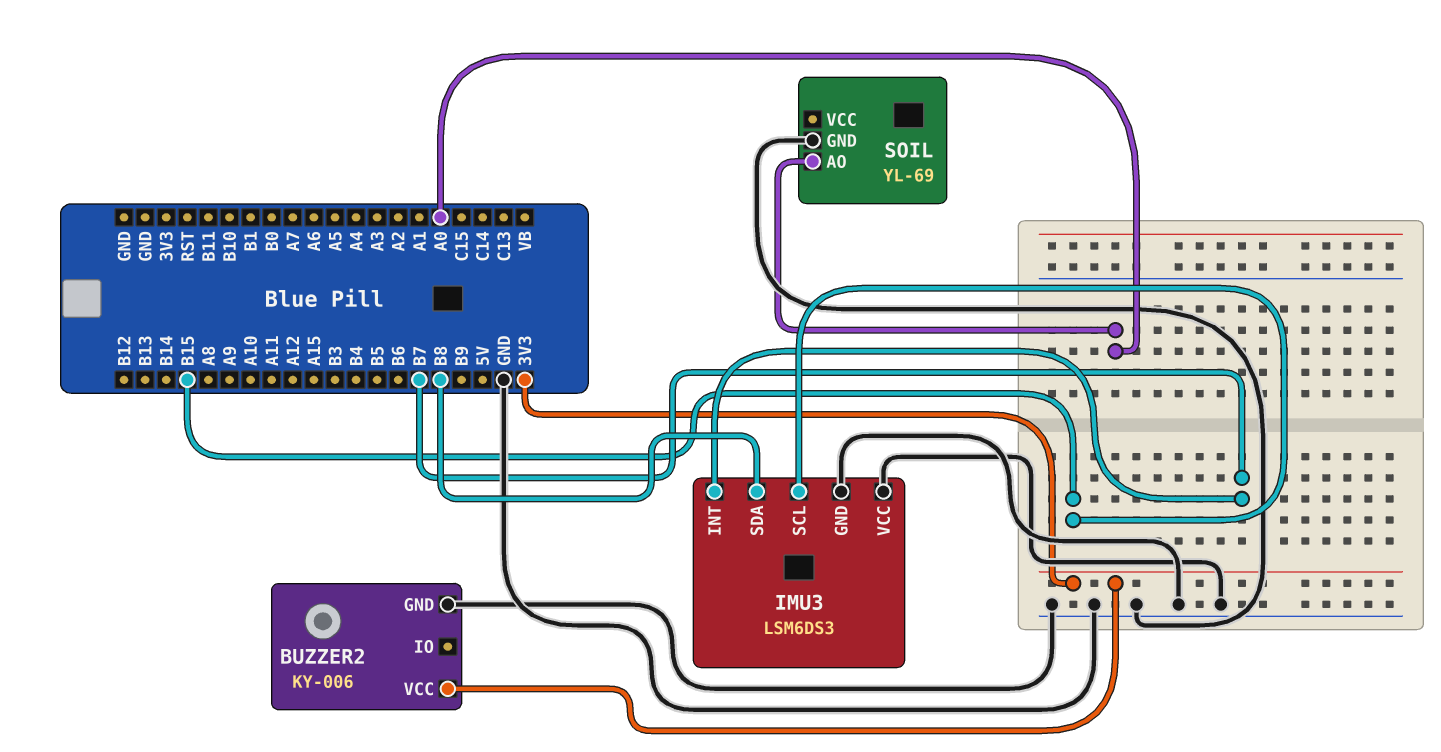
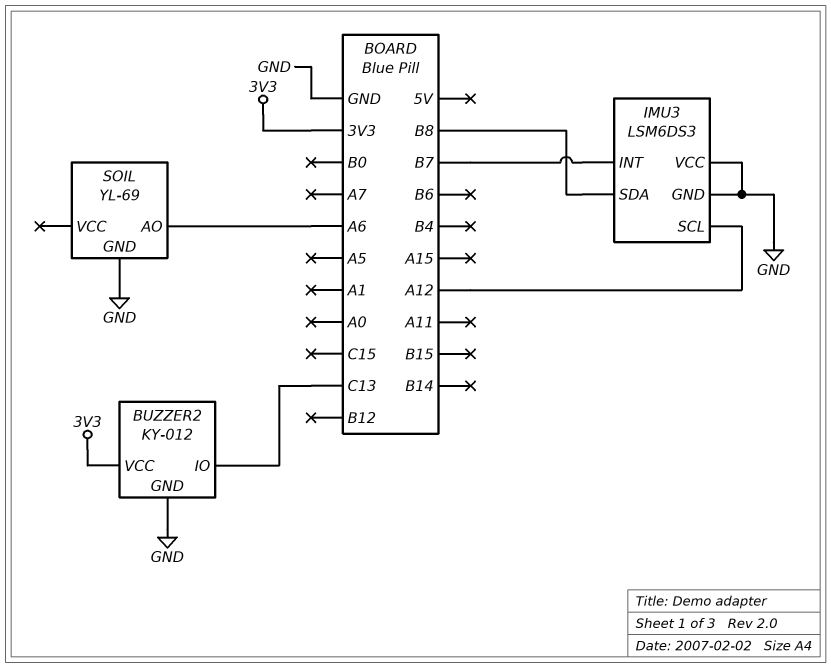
BUZZER2: KY-006 -> KY-012
BUZZER2 pin IO: none -> C13
IMU3 pin SCL: B15 -> A12
SOIL pin AO: A0 -> A6

